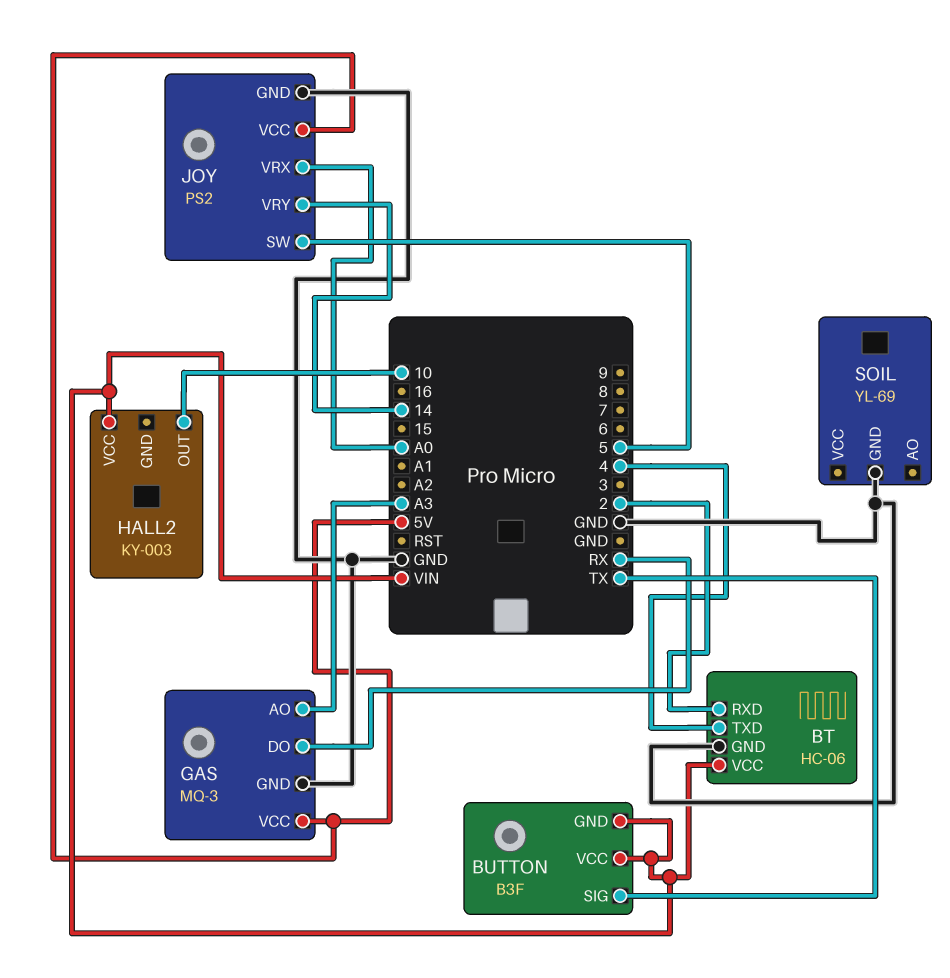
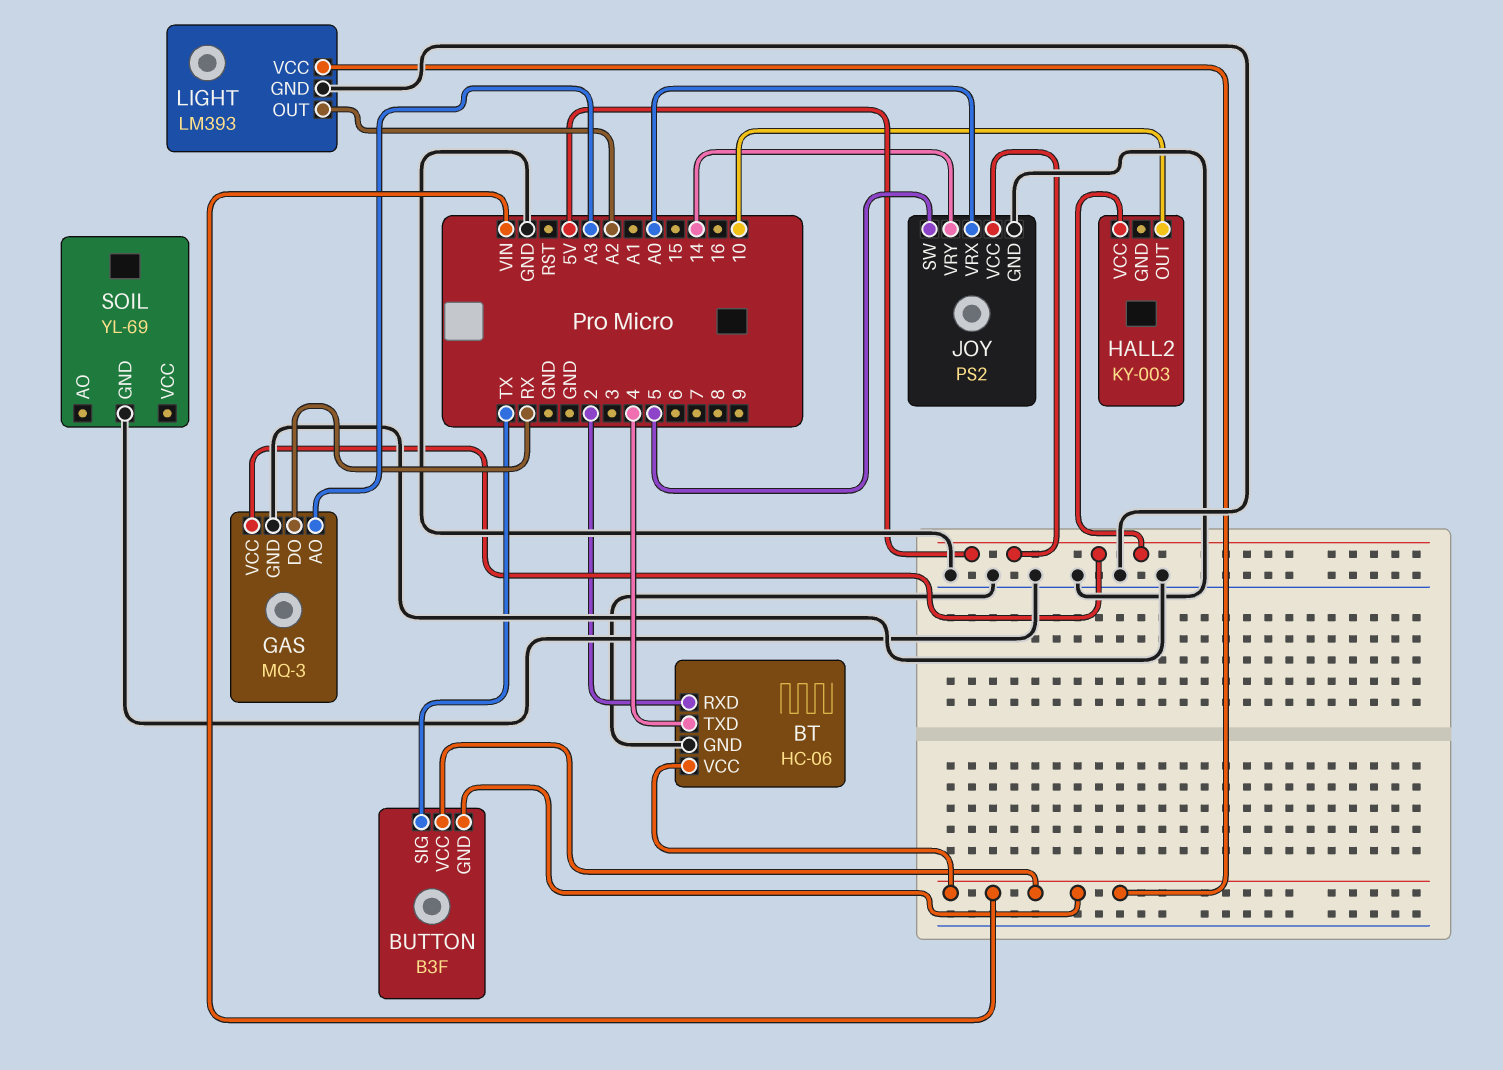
HALL2 pin VCC: VIN -> 5V
LIGHT: none -> LM393
LIGHT pin GND: none -> GND
LIGHT pin OUT: none -> A2
LIGHT pin VCC: none -> VIN

